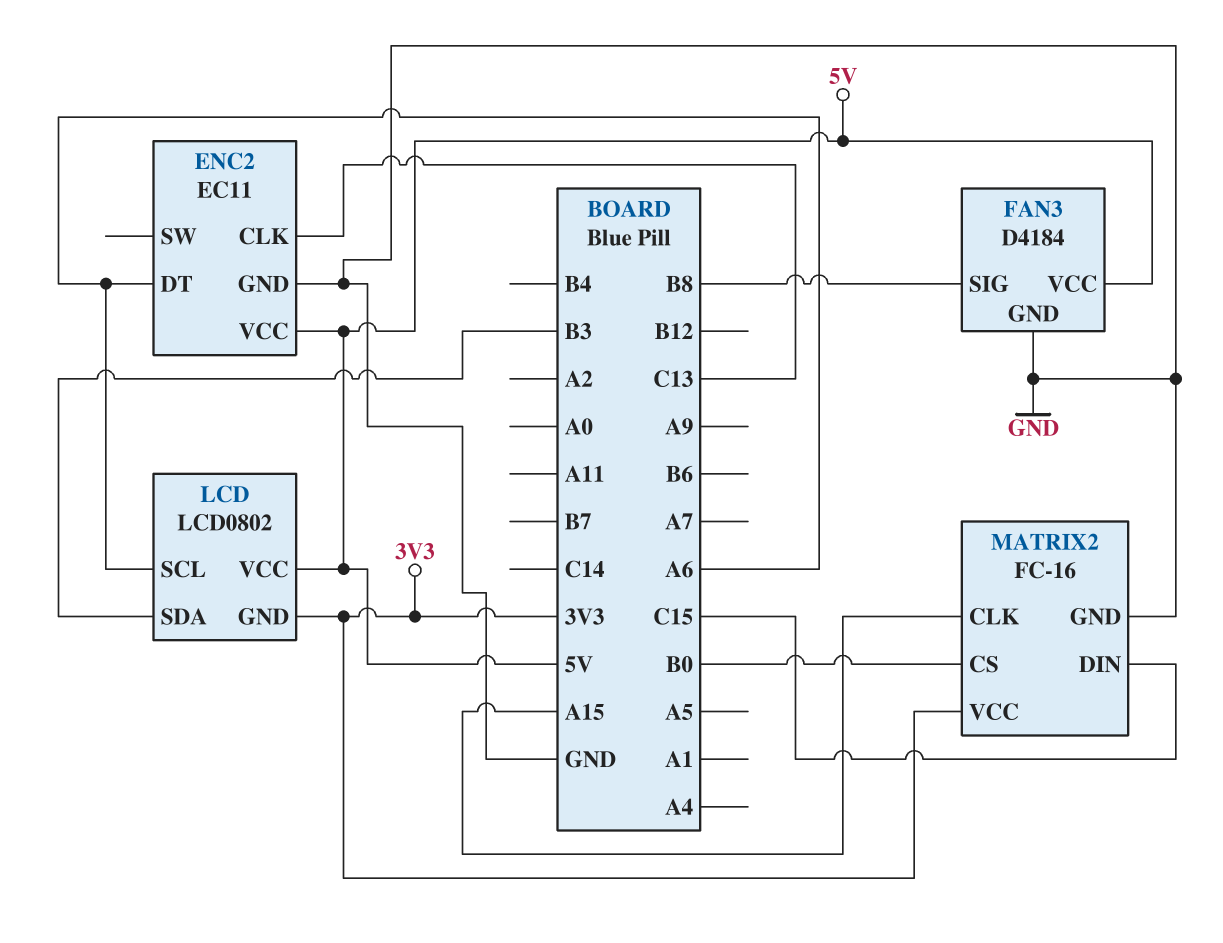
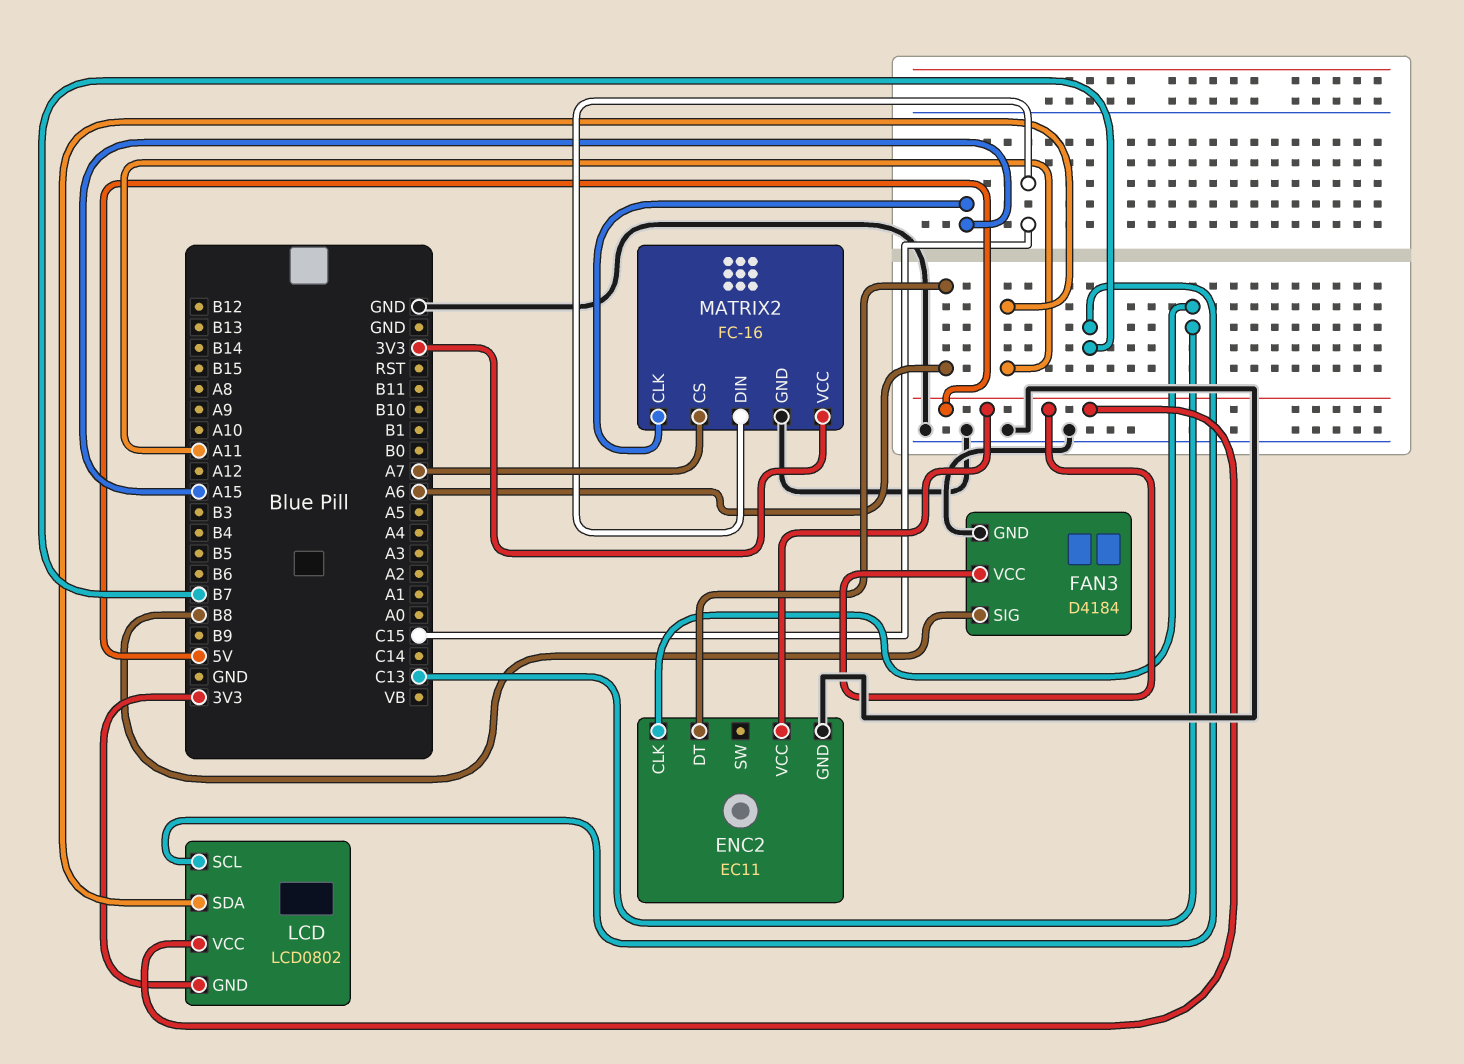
LCD pin SCL: A6 -> B7
LCD pin SDA: B3 -> A11
MATRIX2 pin CS: B0 -> A7

